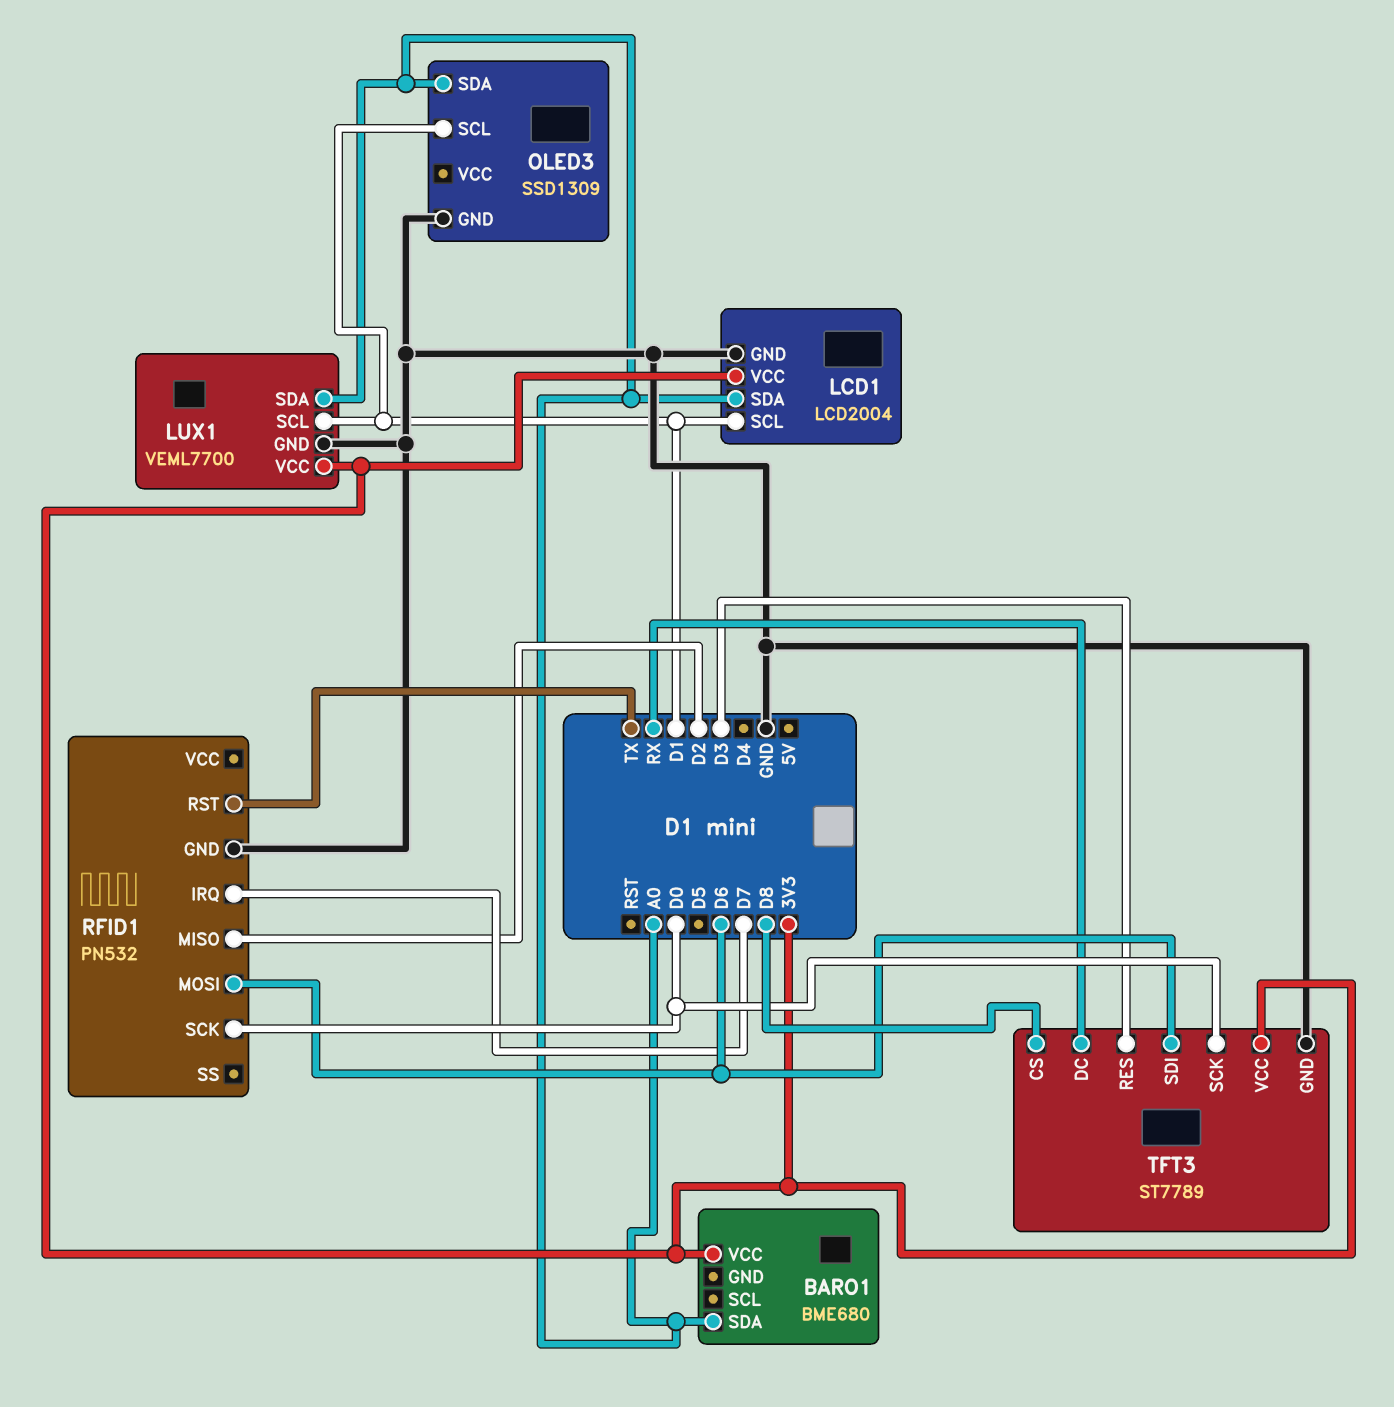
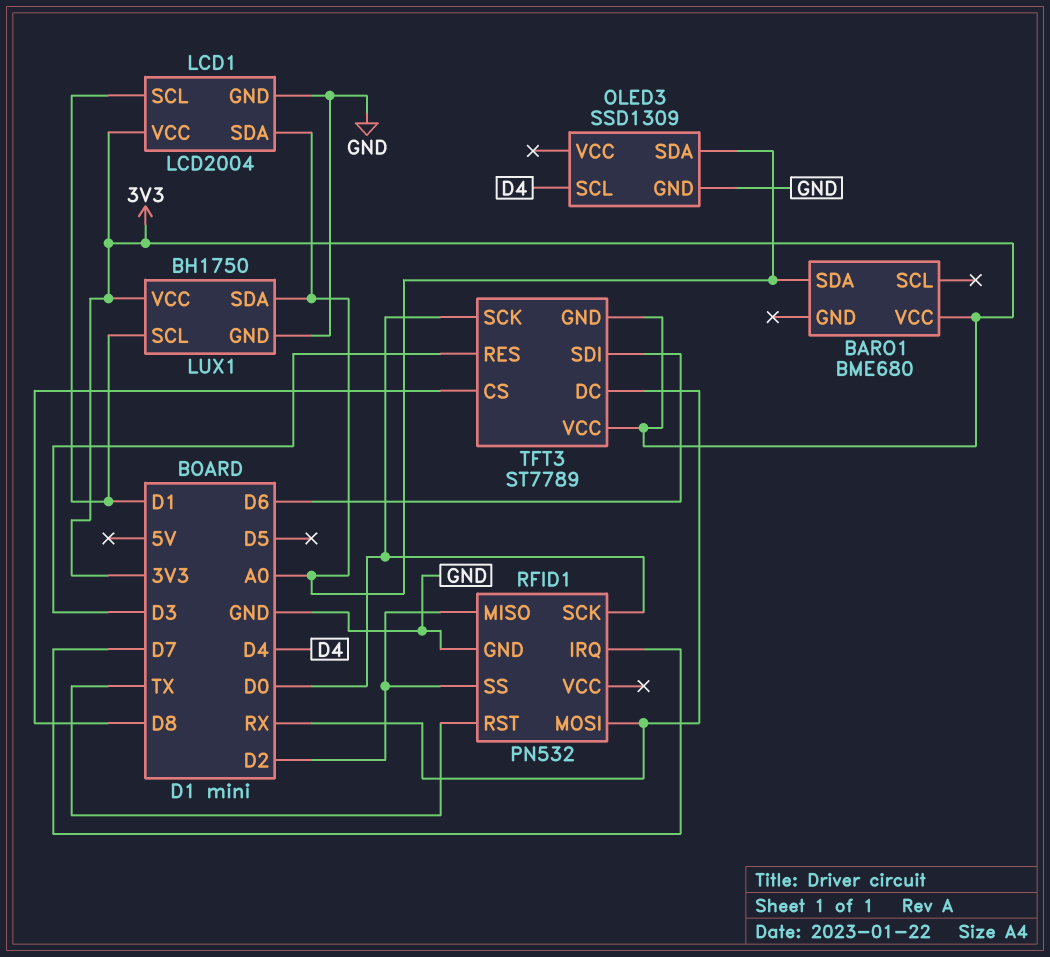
LUX1: VEML7700 -> BH1750
OLED3 pin SCL: D1 -> D4
RFID1 pin MOSI: D6 -> RX
RFID1 pin SS: none -> D2
TFT3 pin GND: GND -> 3V3

